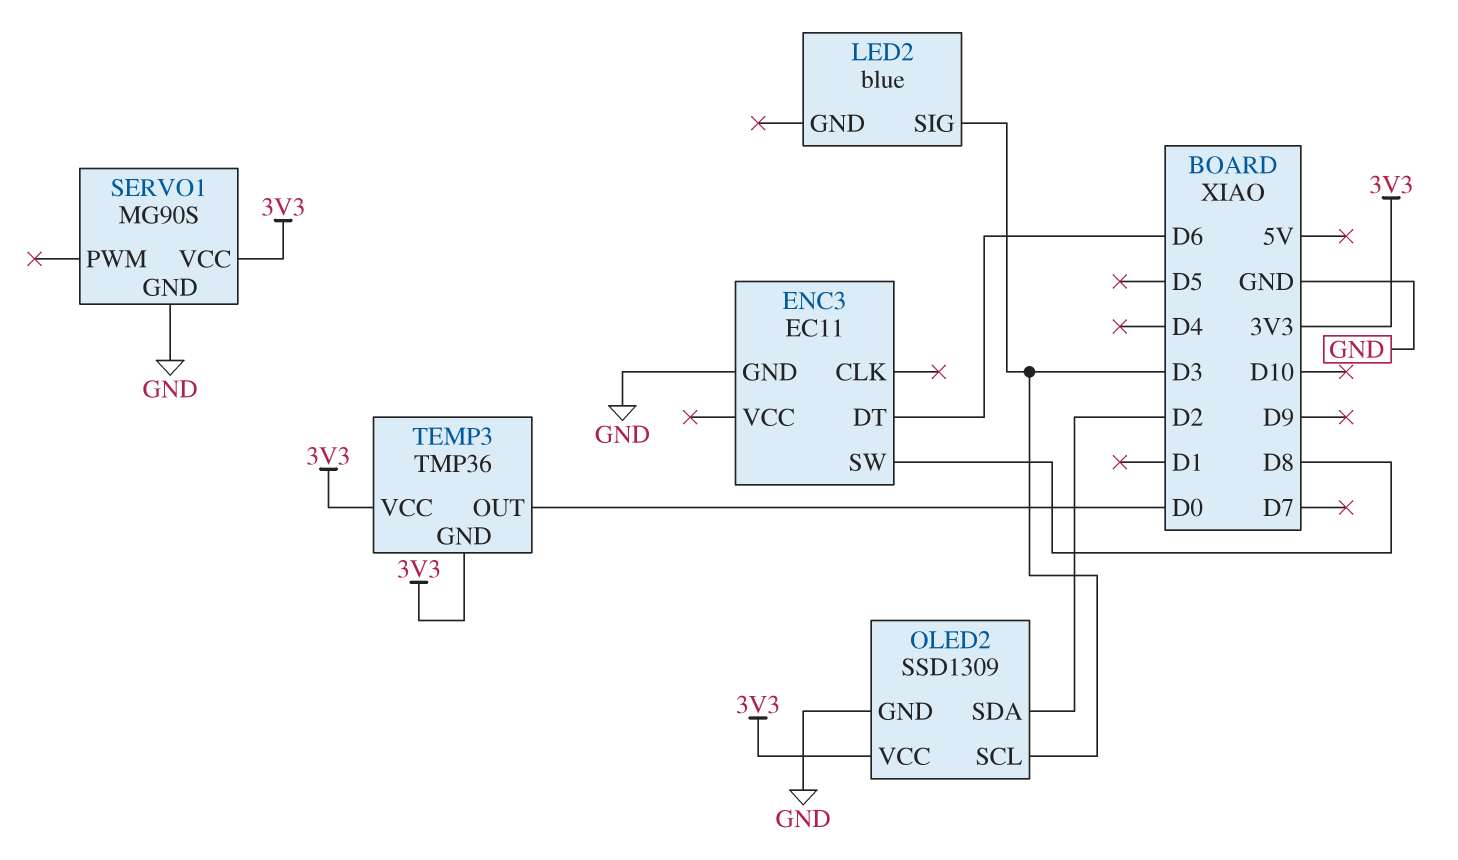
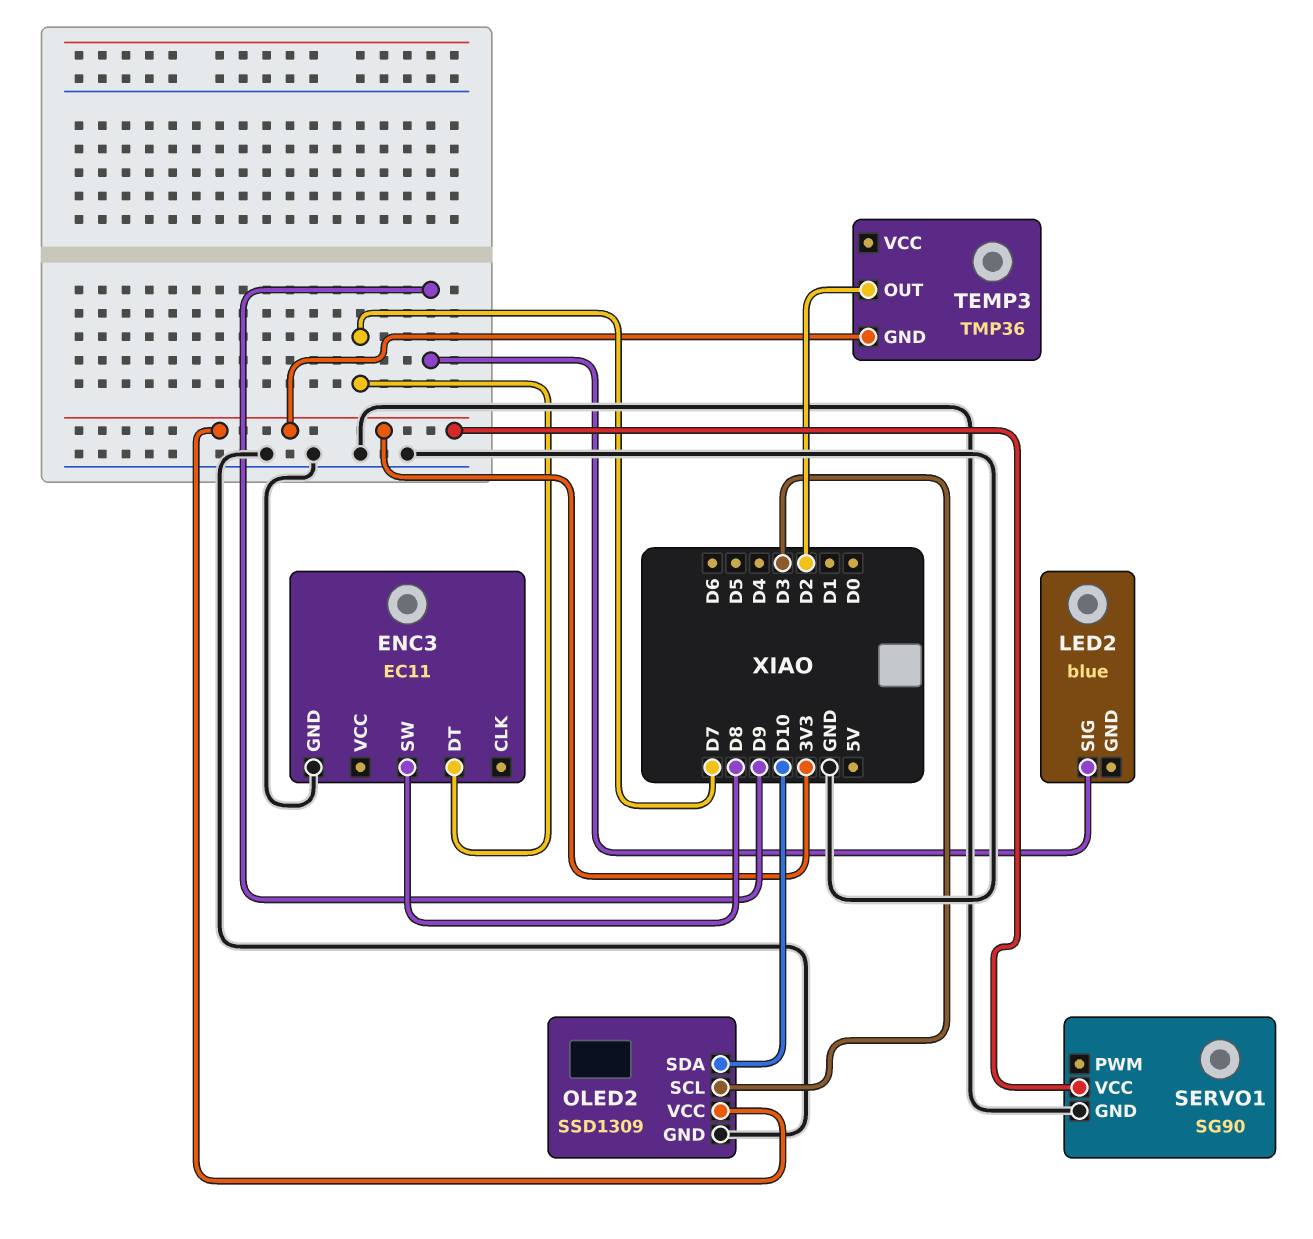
ENC3 pin DT: D6 -> D7
LED2 pin SIG: D3 -> D9
OLED2 pin SDA: D2 -> D10
SERVO1: MG90S -> SG90
TEMP3 pin OUT: D0 -> D2
TEMP3 pin VCC: 3V3 -> none

